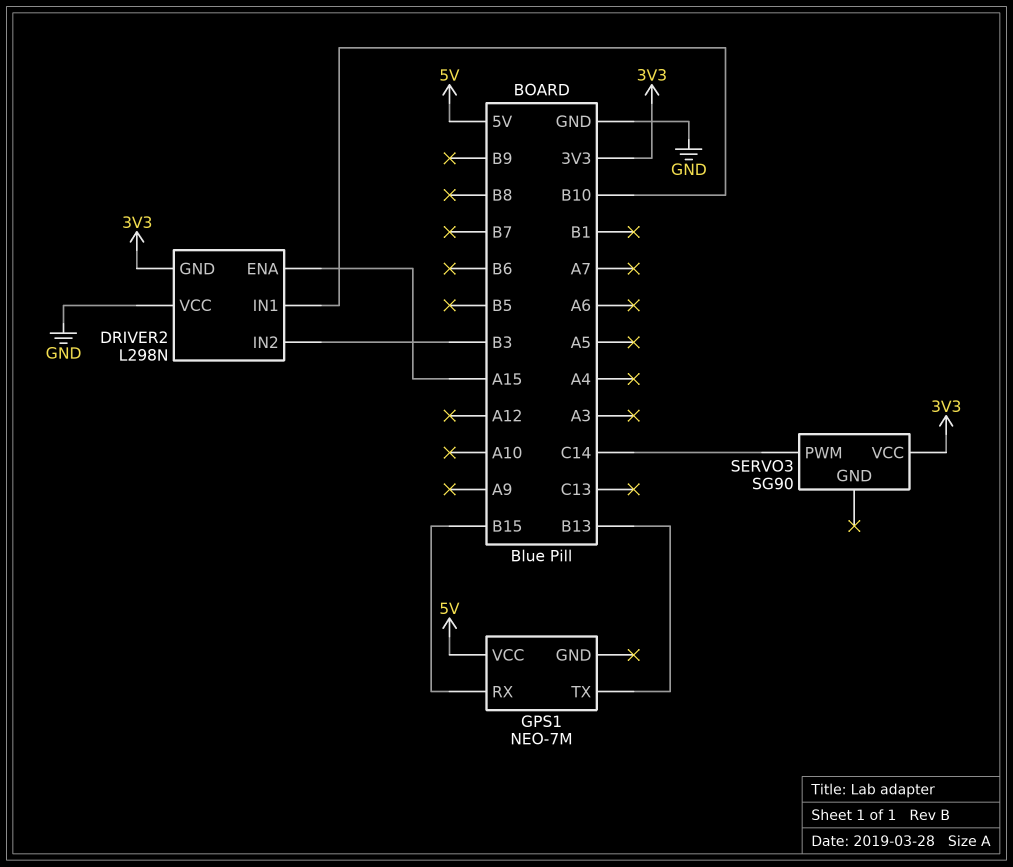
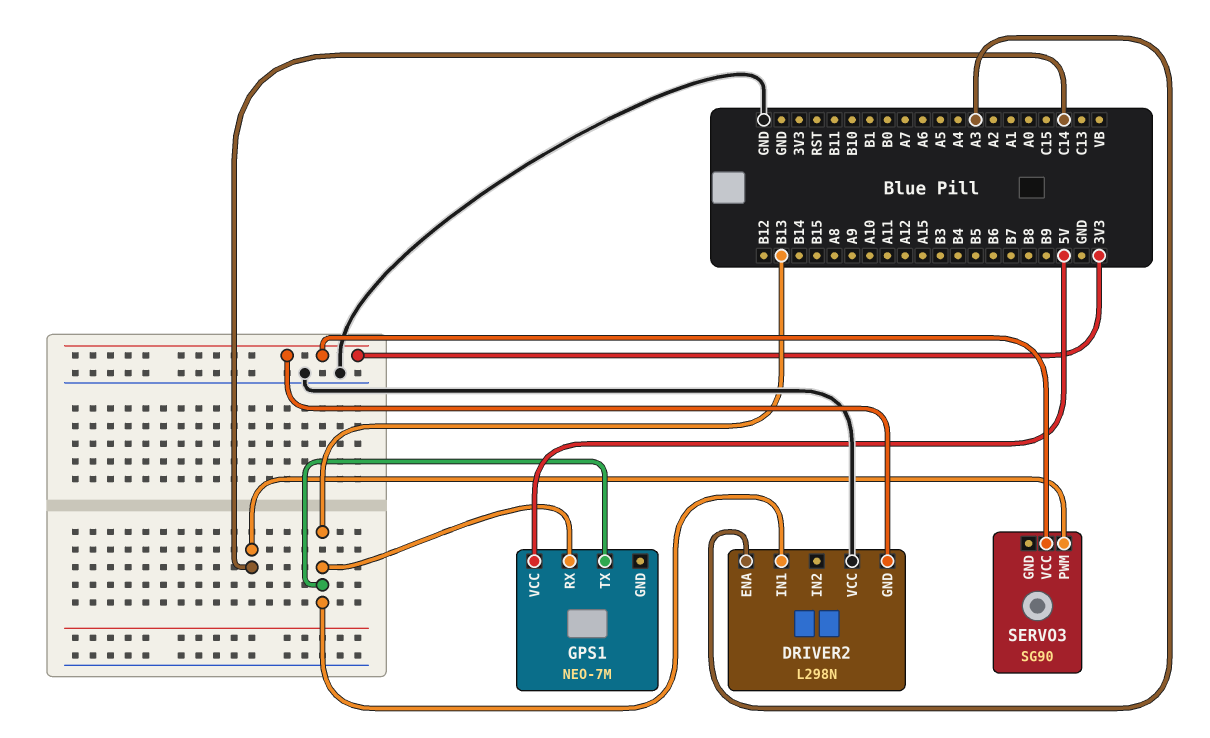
DRIVER2 pin ENA: A15 -> A3
DRIVER2 pin IN1: B10 -> B13
DRIVER2 pin IN2: B3 -> none
GPS1 pin RX: B15 -> B13

